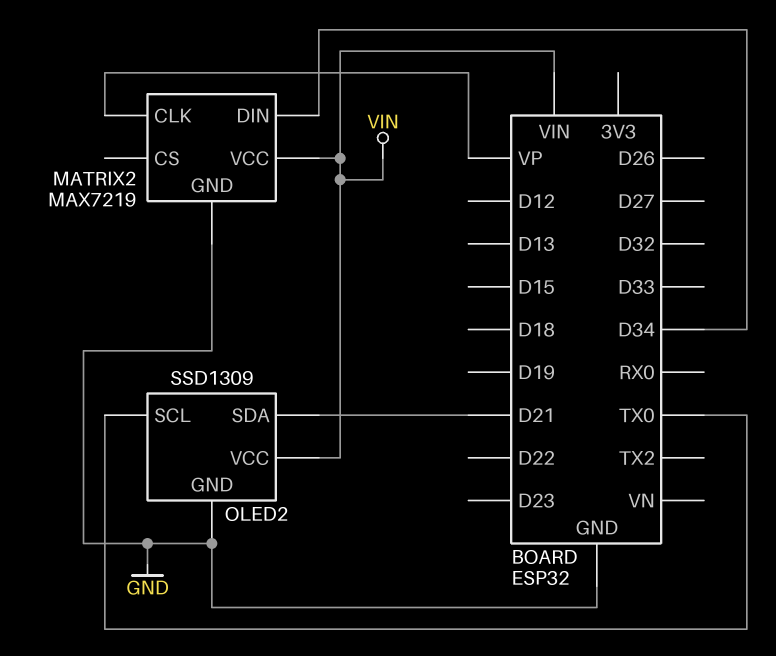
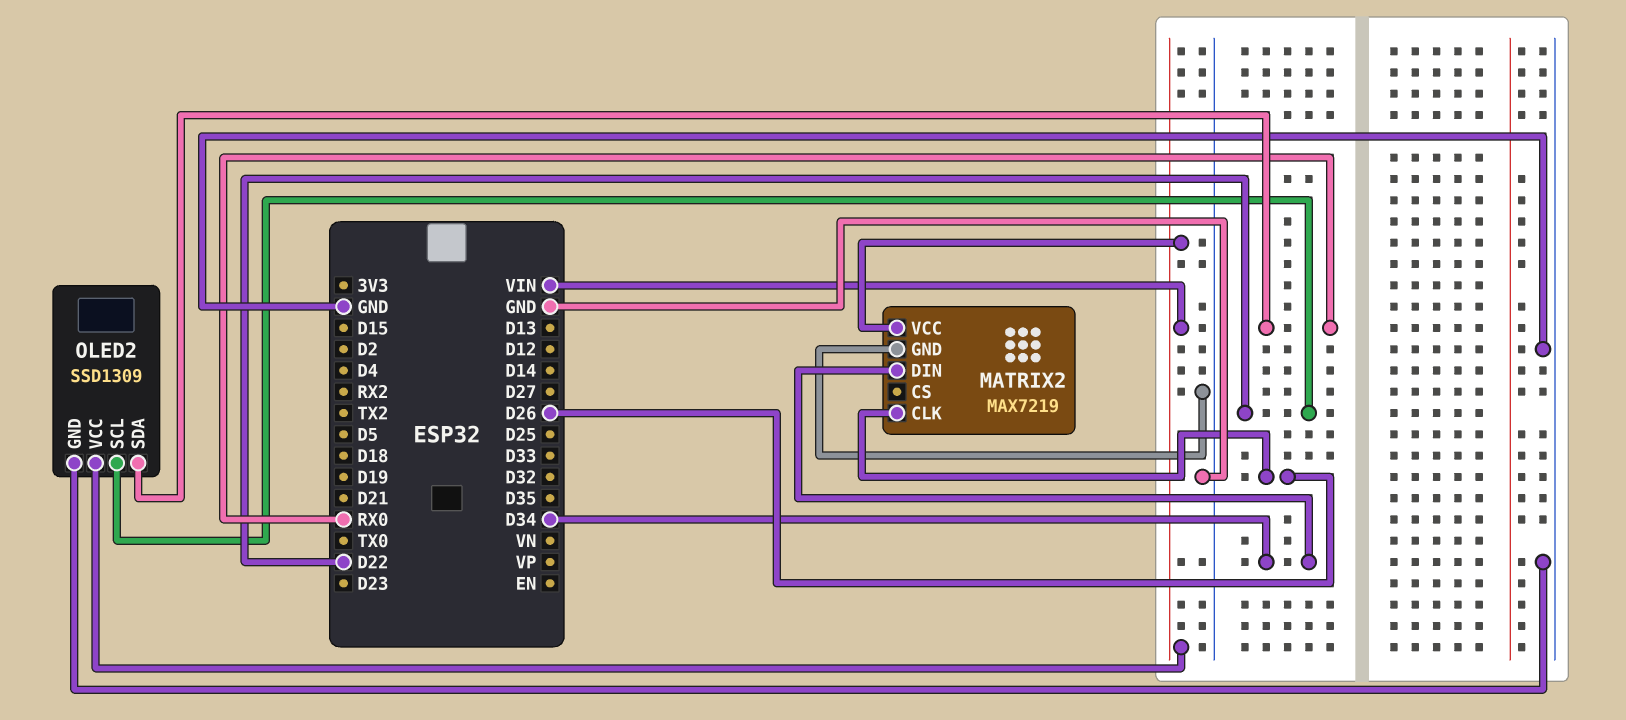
MATRIX2 pin CLK: VP -> D26
OLED2 pin SCL: TX0 -> D22
OLED2 pin SDA: D21 -> RX0

